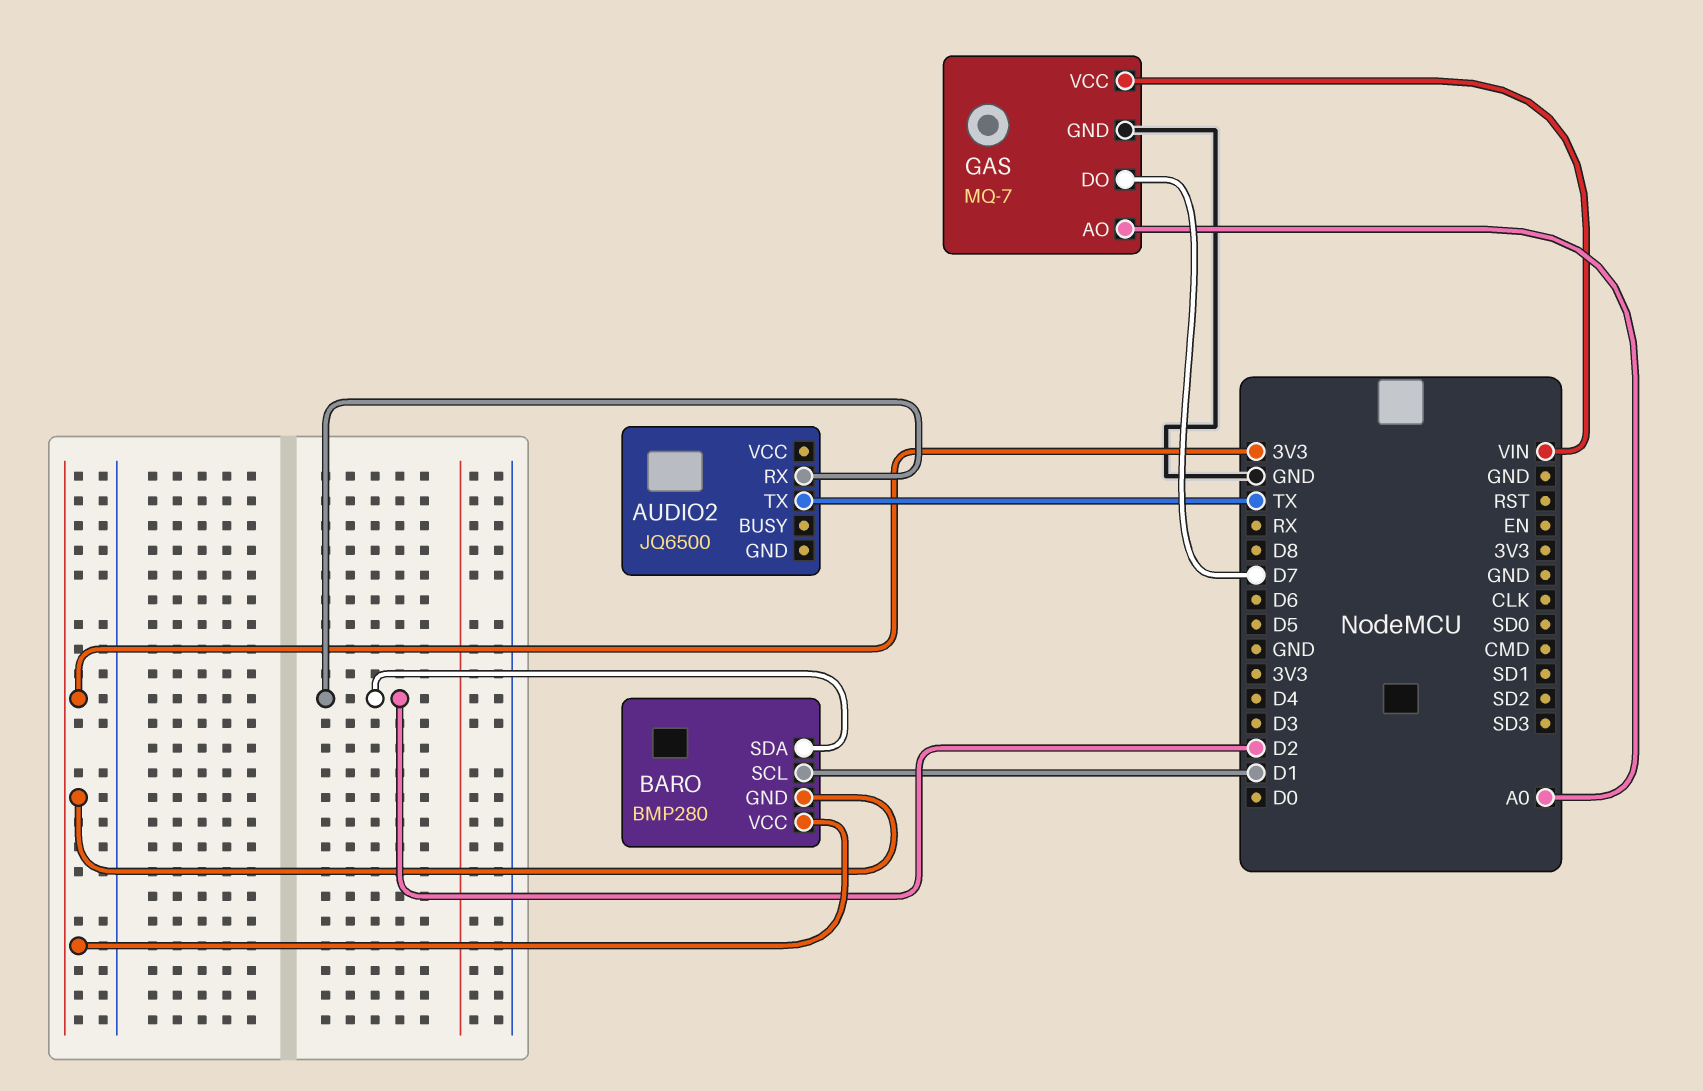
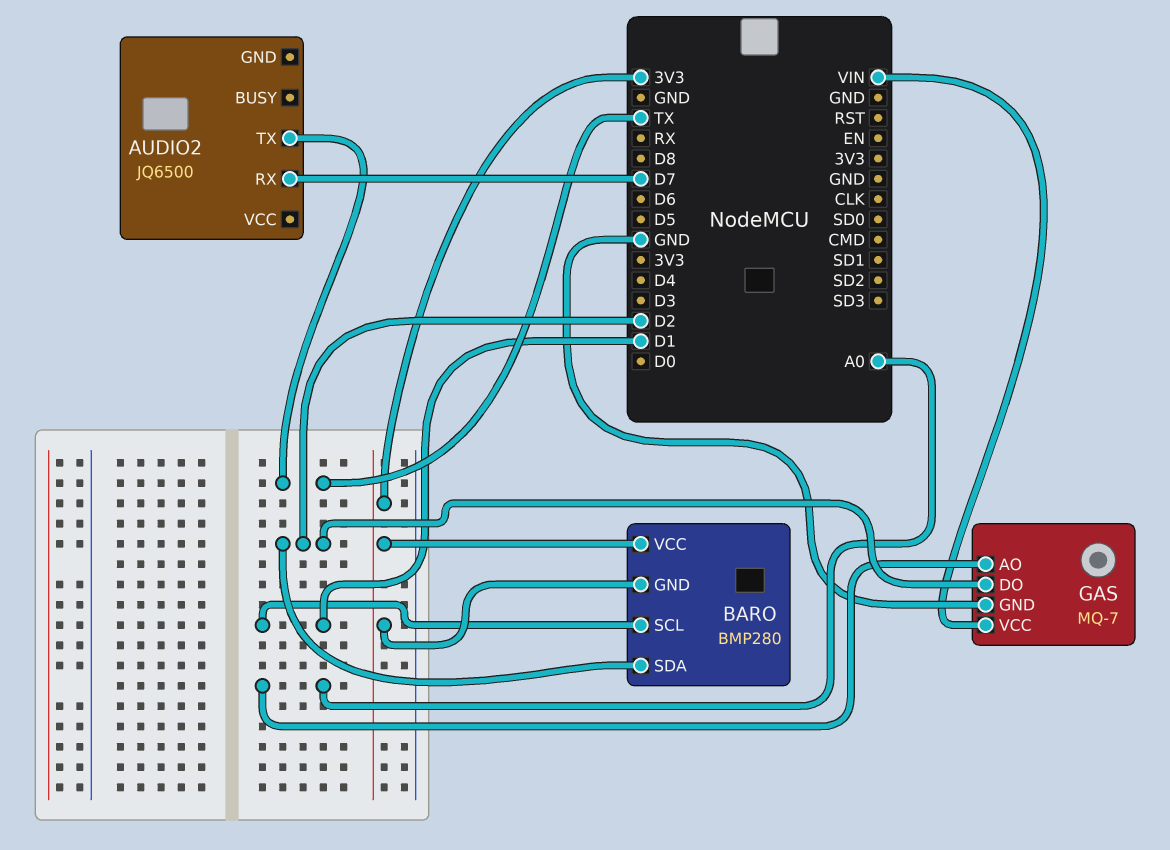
AUDIO2 pin RX: D2 -> D7
GAS pin DO: D7 -> D2

